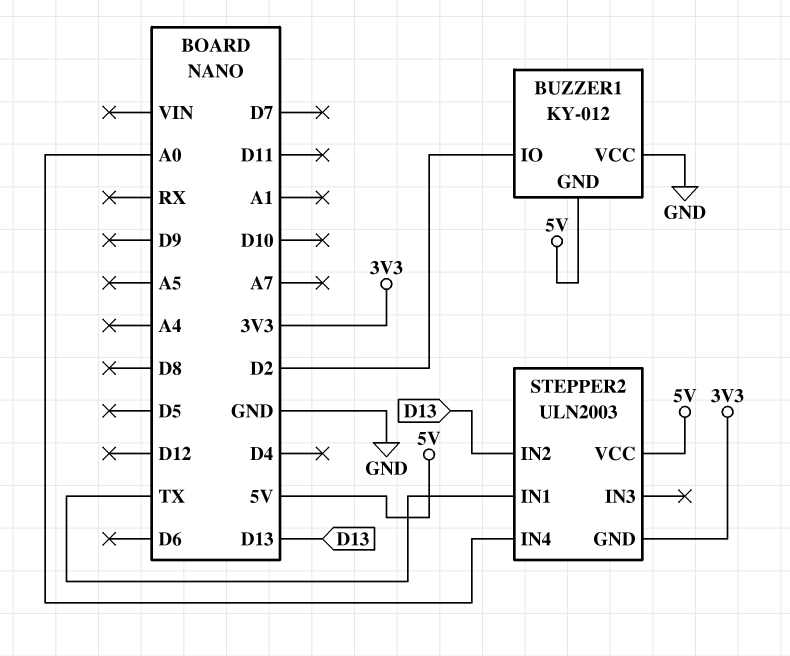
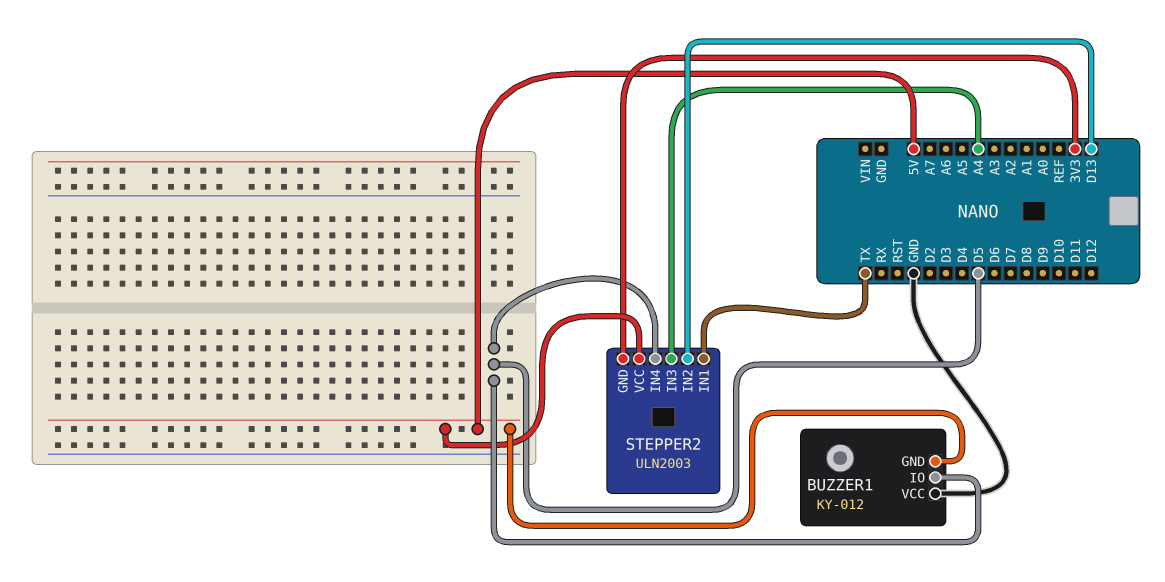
BUZZER1 pin IO: D2 -> D5
STEPPER2 pin IN3: none -> A4
STEPPER2 pin IN4: A0 -> D5

